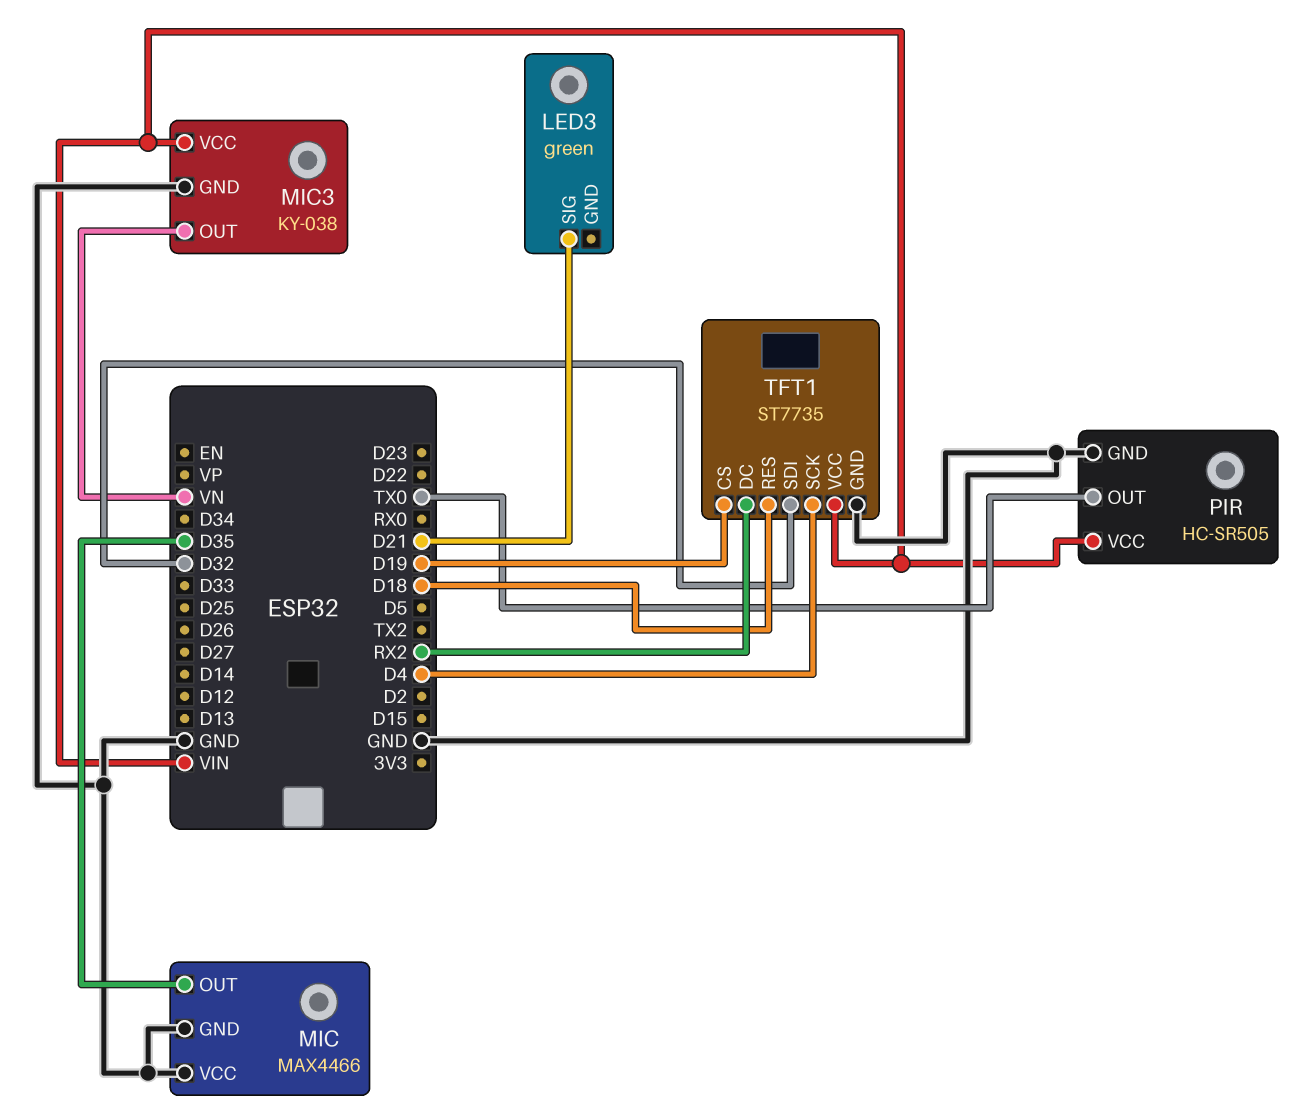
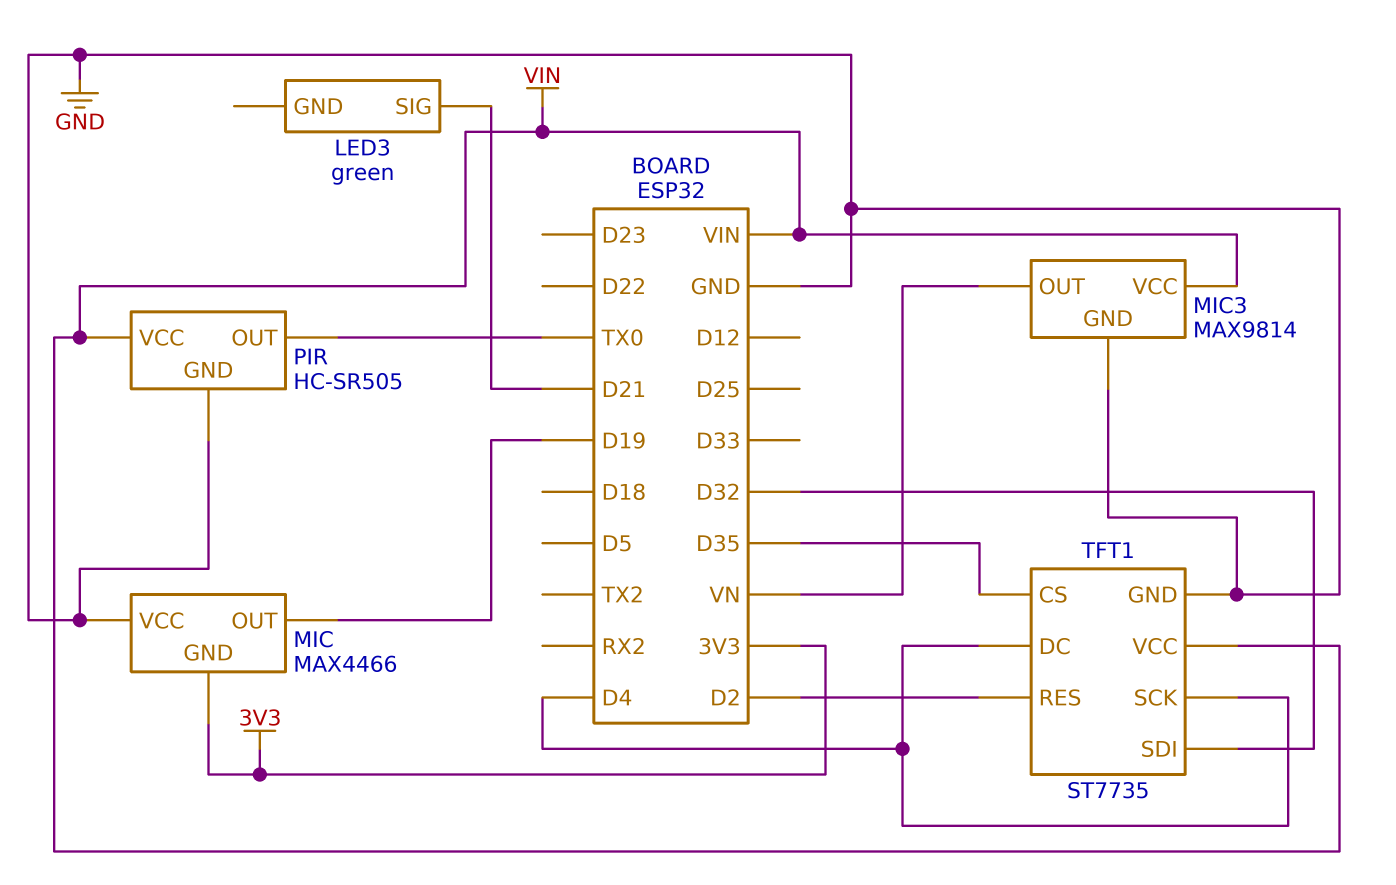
MIC pin GND: GND -> 3V3
MIC pin OUT: D35 -> D19
MIC3: KY-038 -> MAX9814
TFT1 pin CS: D19 -> D35
TFT1 pin DC: RX2 -> D4
TFT1 pin RES: D18 -> D2

